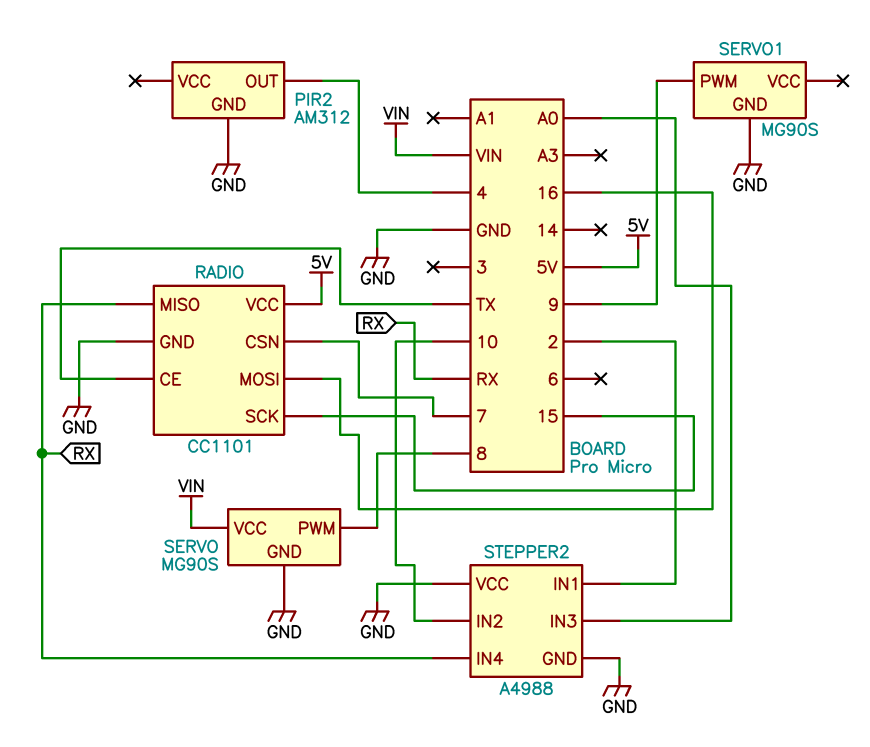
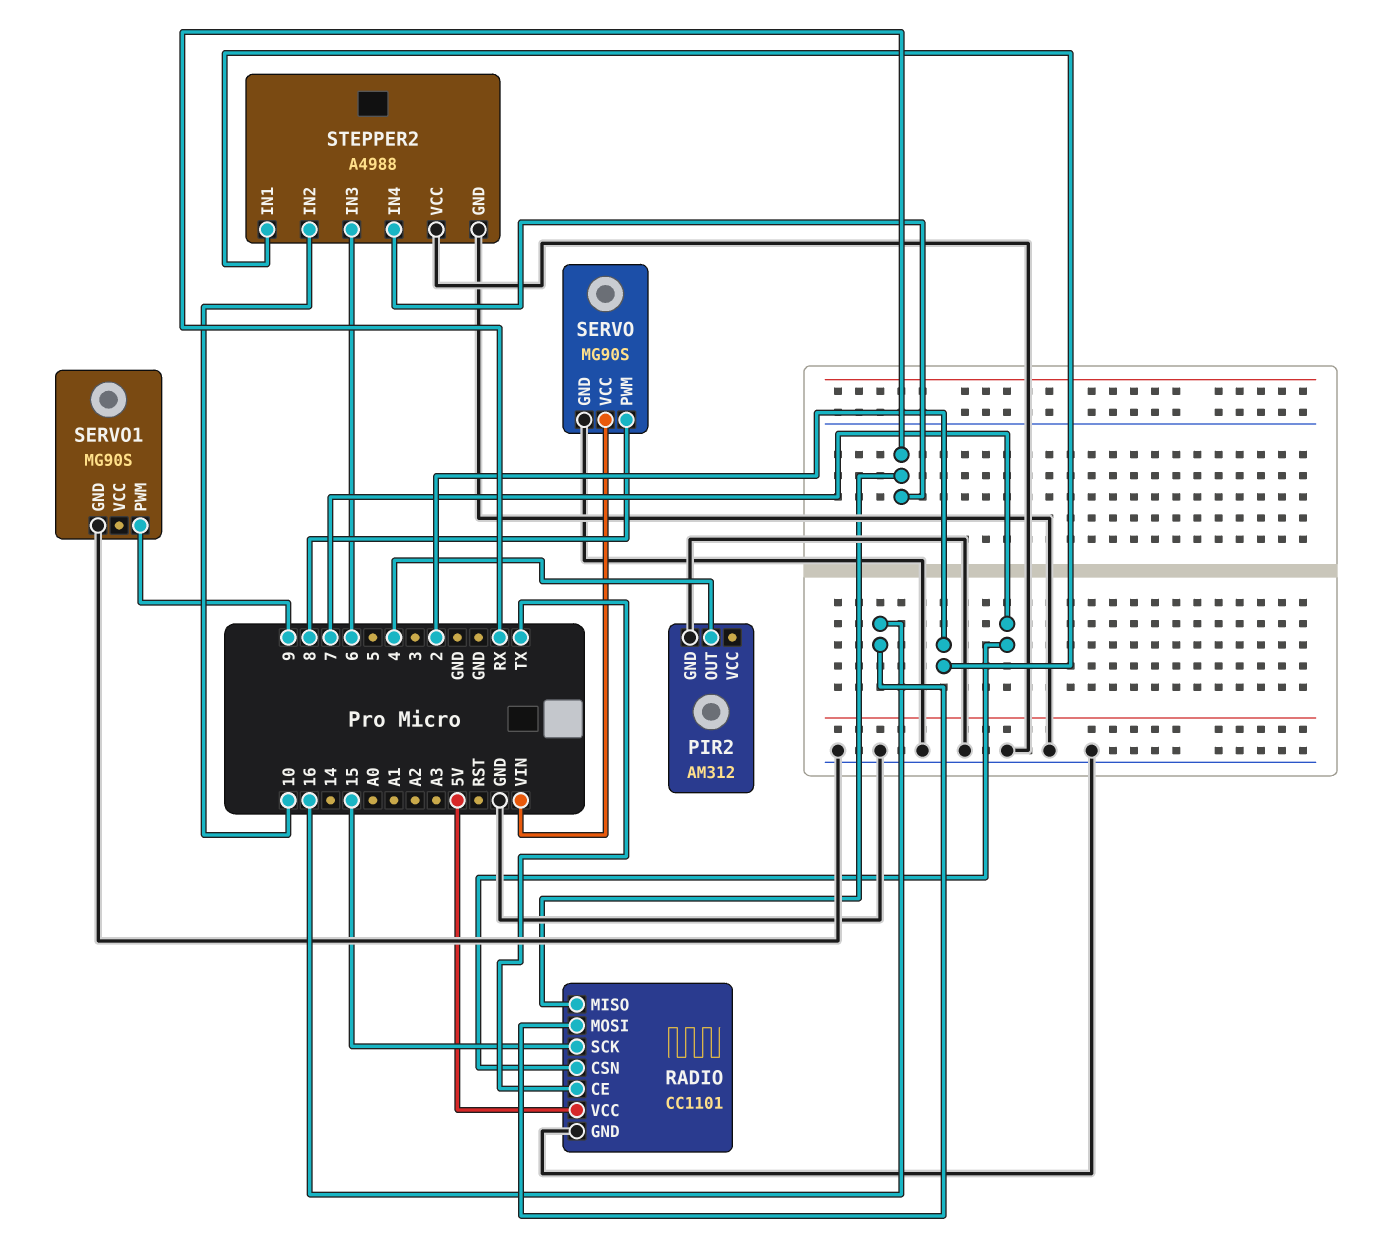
STEPPER2 pin IN3: A0 -> 6

